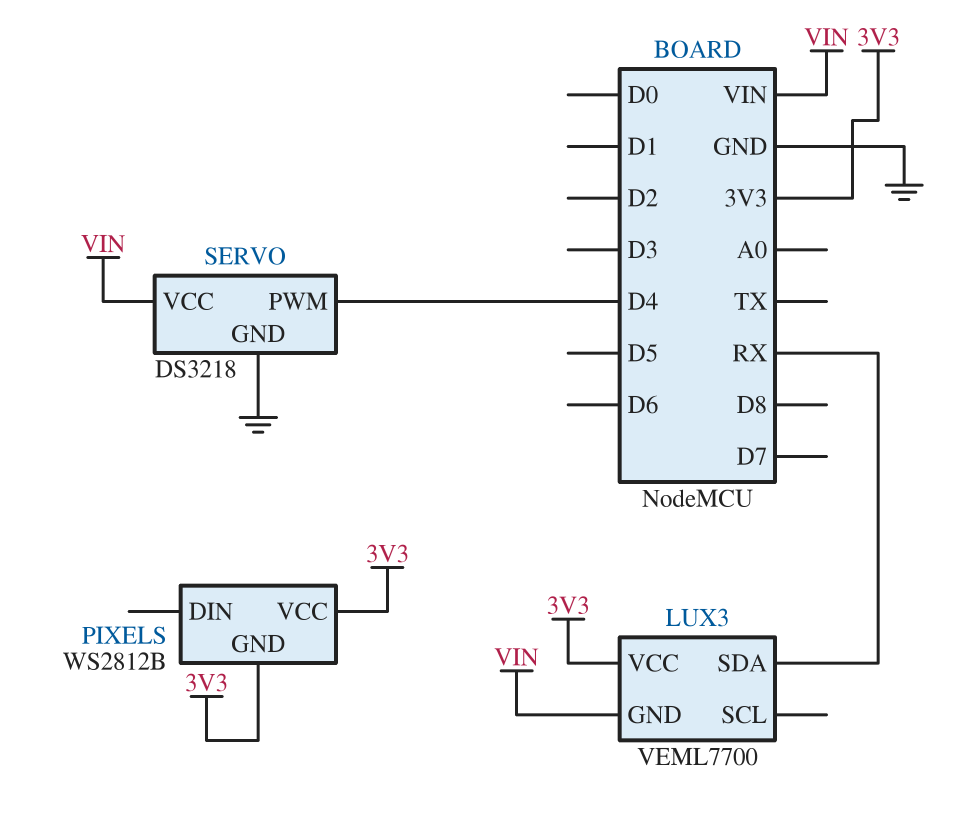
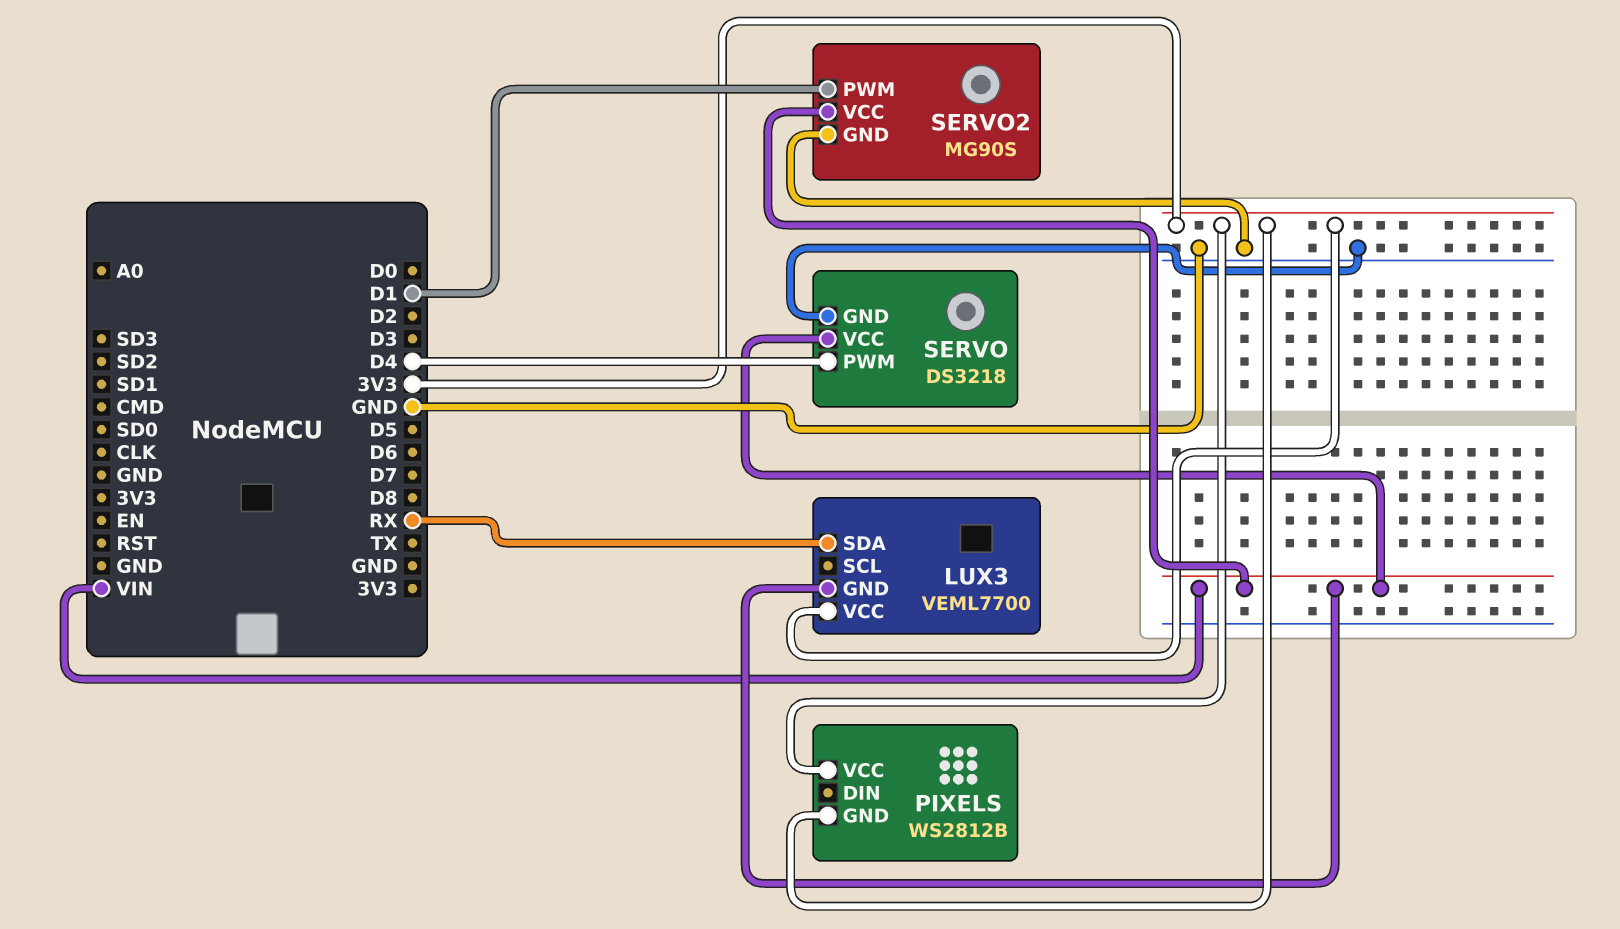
SERVO2: none -> MG90S
SERVO2 pin GND: none -> GND
SERVO2 pin PWM: none -> D1
SERVO2 pin VCC: none -> VIN

